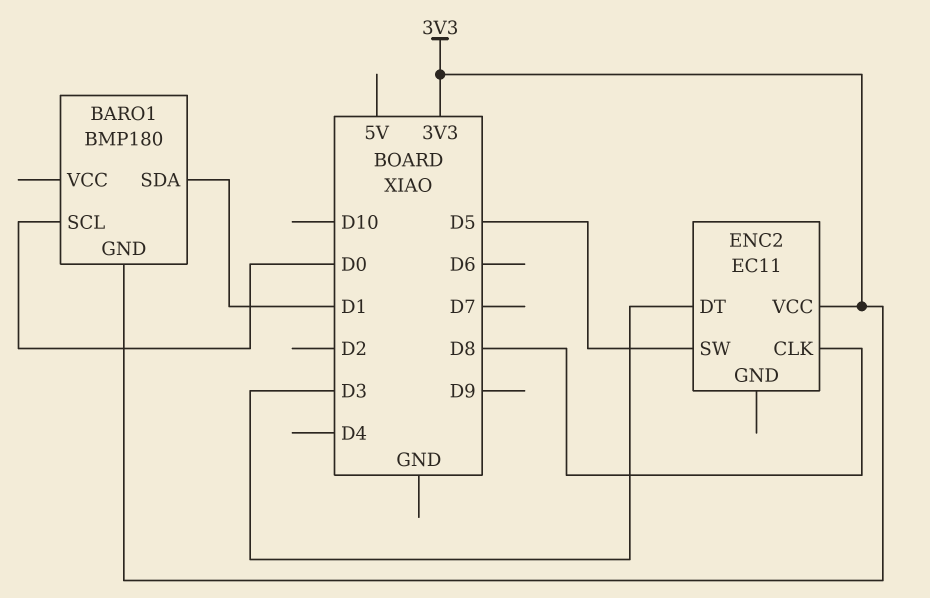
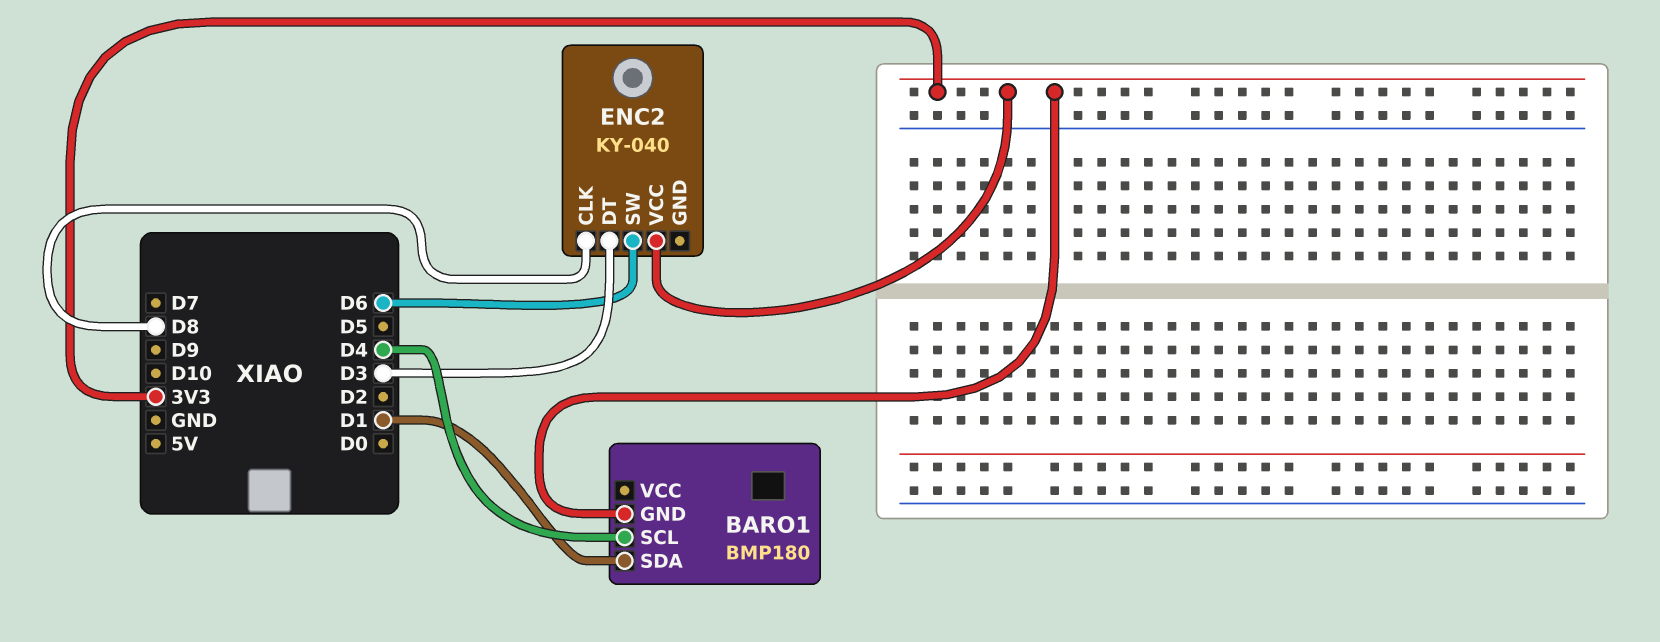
BARO1 pin SCL: D0 -> D4
ENC2: EC11 -> KY-040
ENC2 pin SW: D5 -> D6

